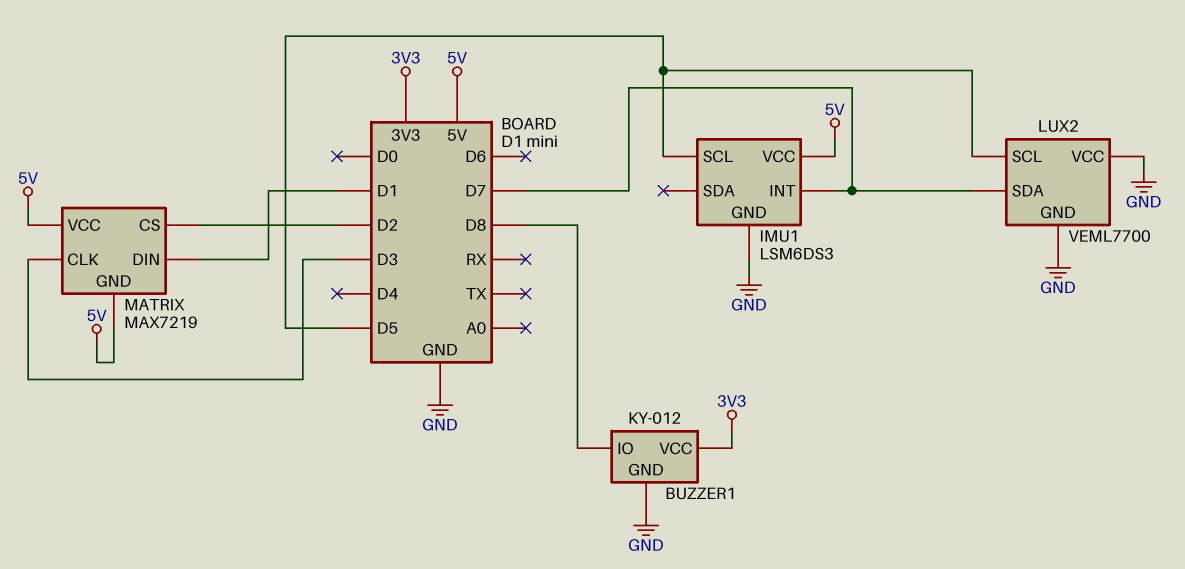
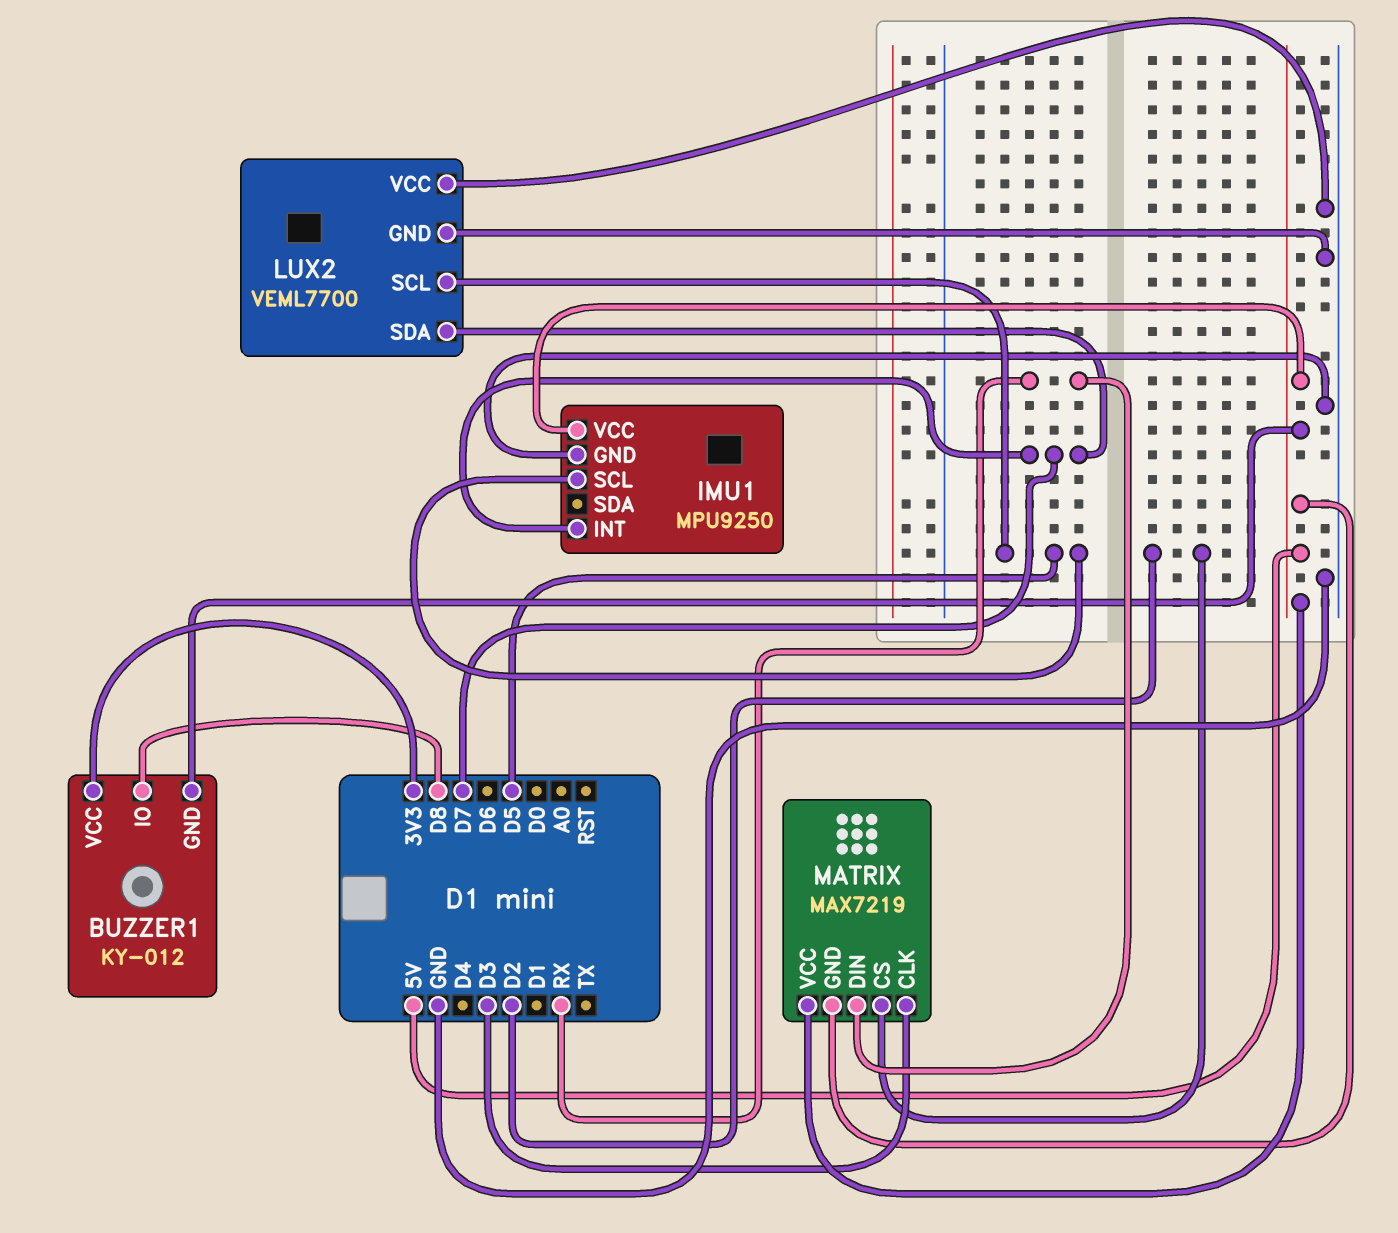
BUZZER1 pin GND: GND -> 5V
IMU1: LSM6DS3 -> MPU9250
MATRIX pin DIN: D1 -> RX

